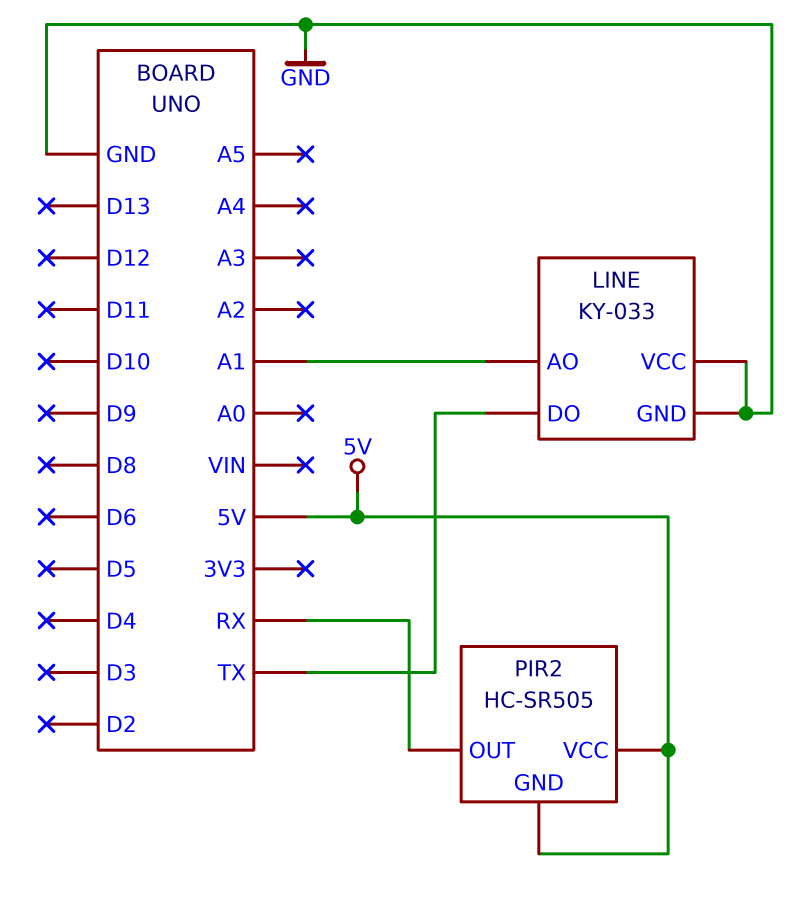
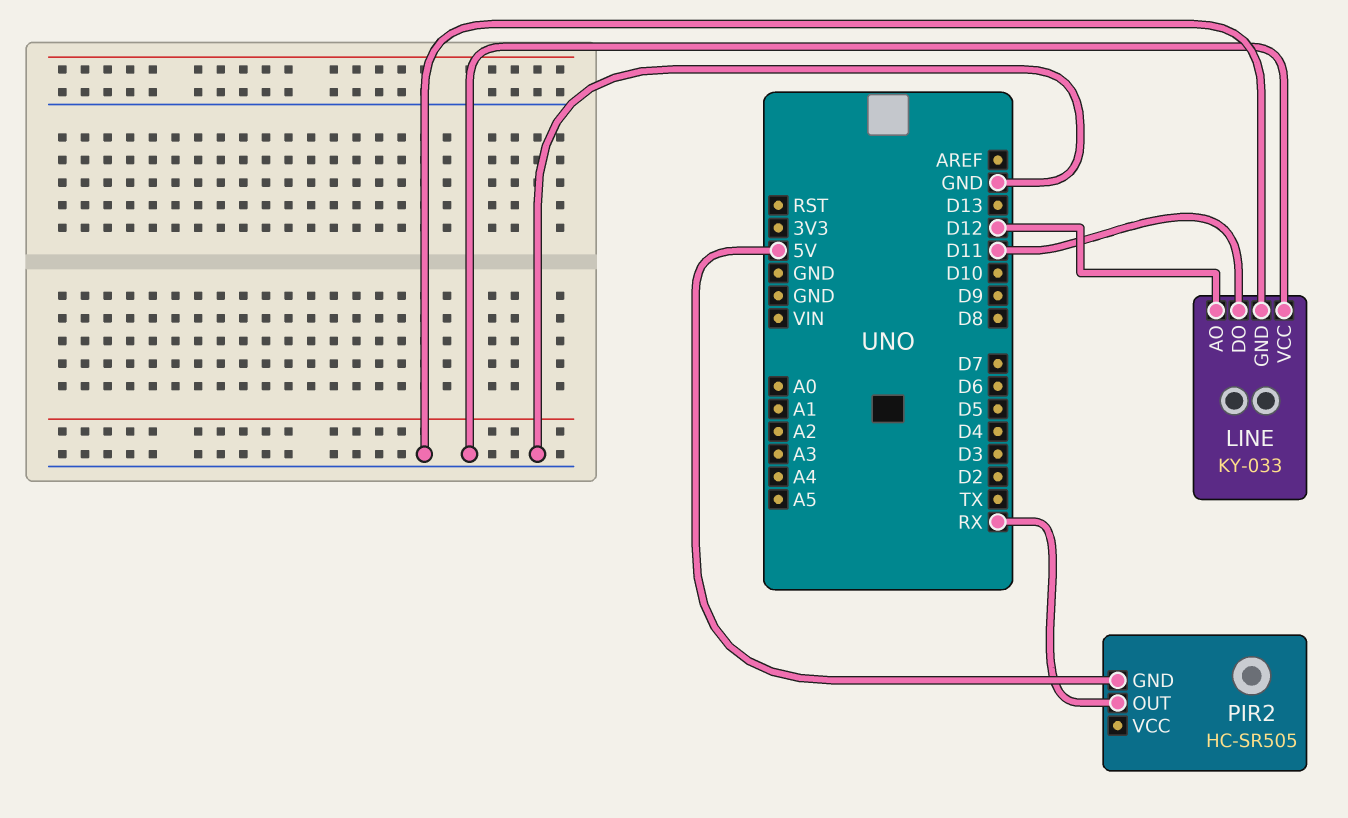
LINE pin AO: A1 -> D12
LINE pin DO: TX -> D11
PIR2 pin VCC: 5V -> none

